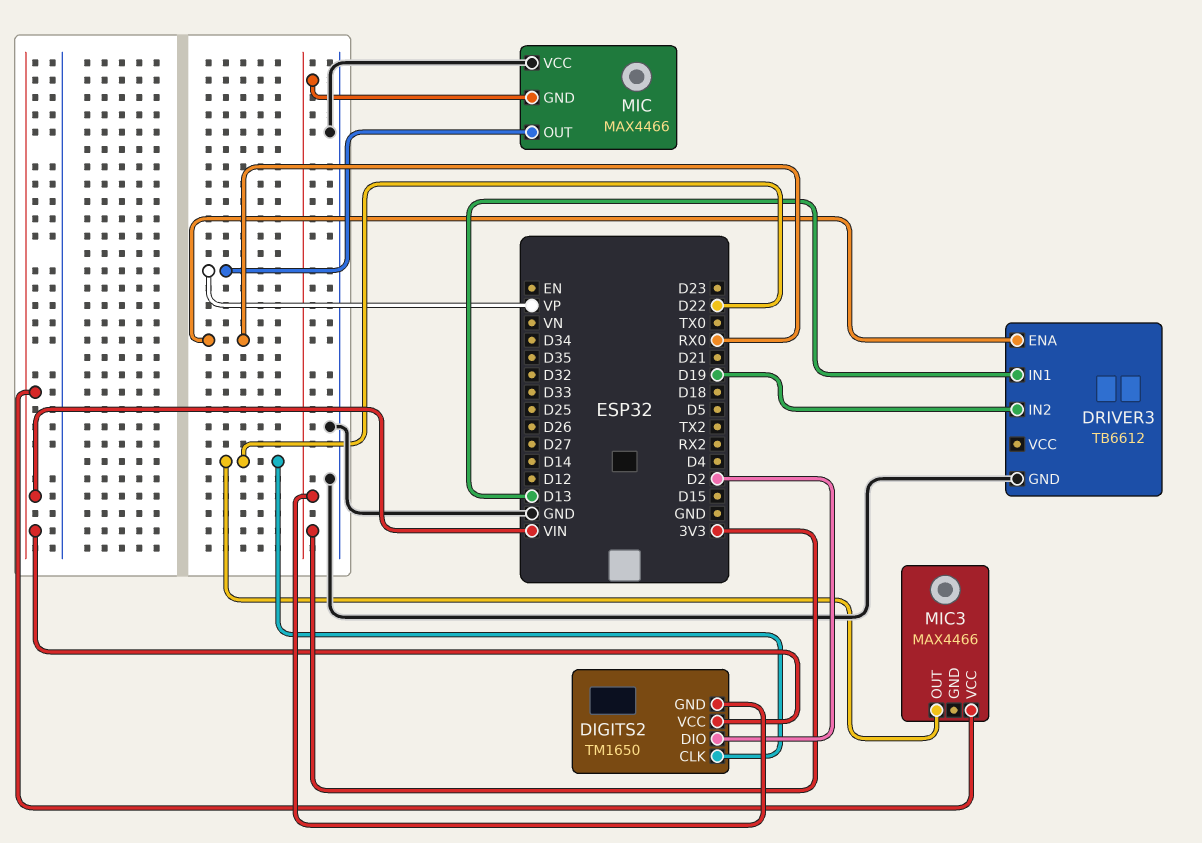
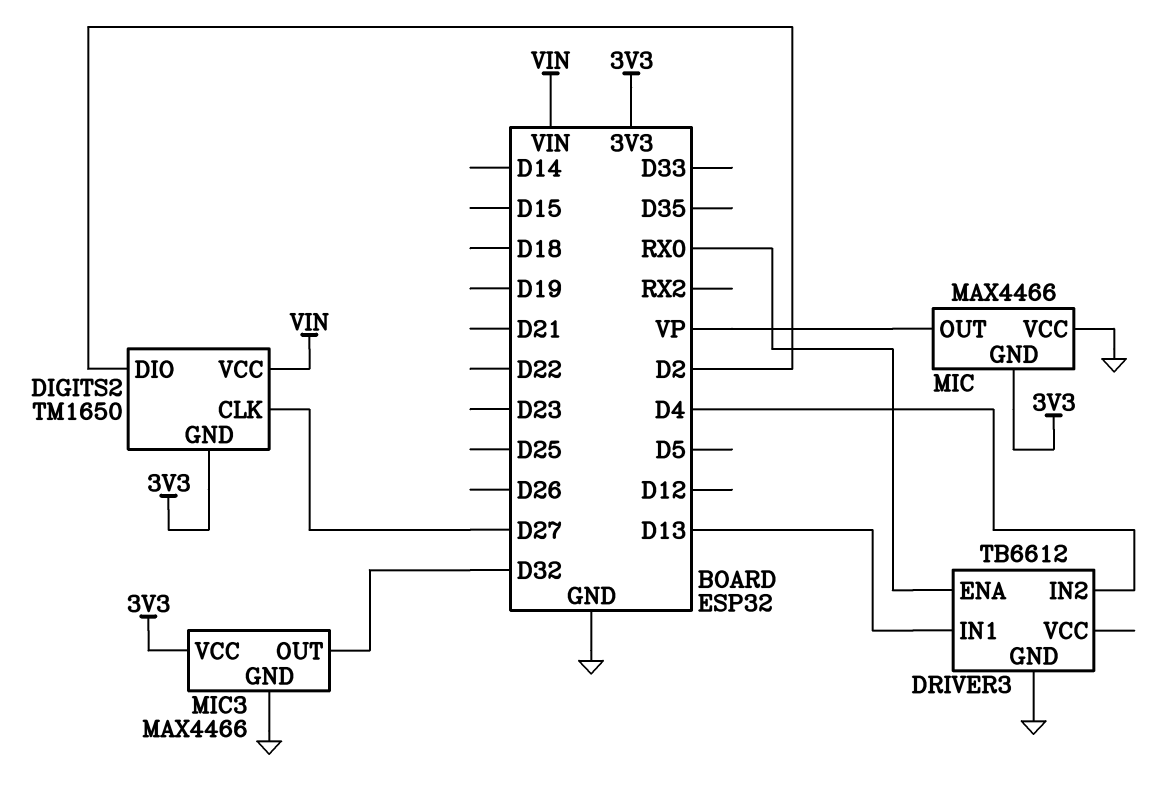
DIGITS2 pin CLK: D22 -> D27
DRIVER3 pin IN2: D19 -> D4
MIC3 pin GND: none -> GND
MIC3 pin OUT: D22 -> D32
MIC3 pin VCC: VIN -> 3V3

